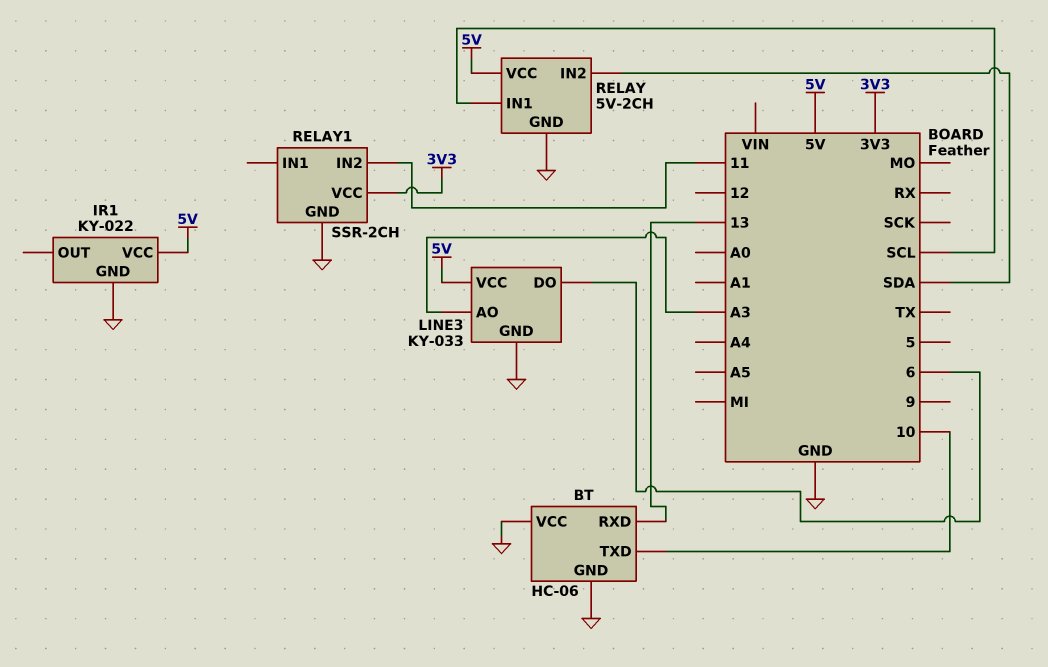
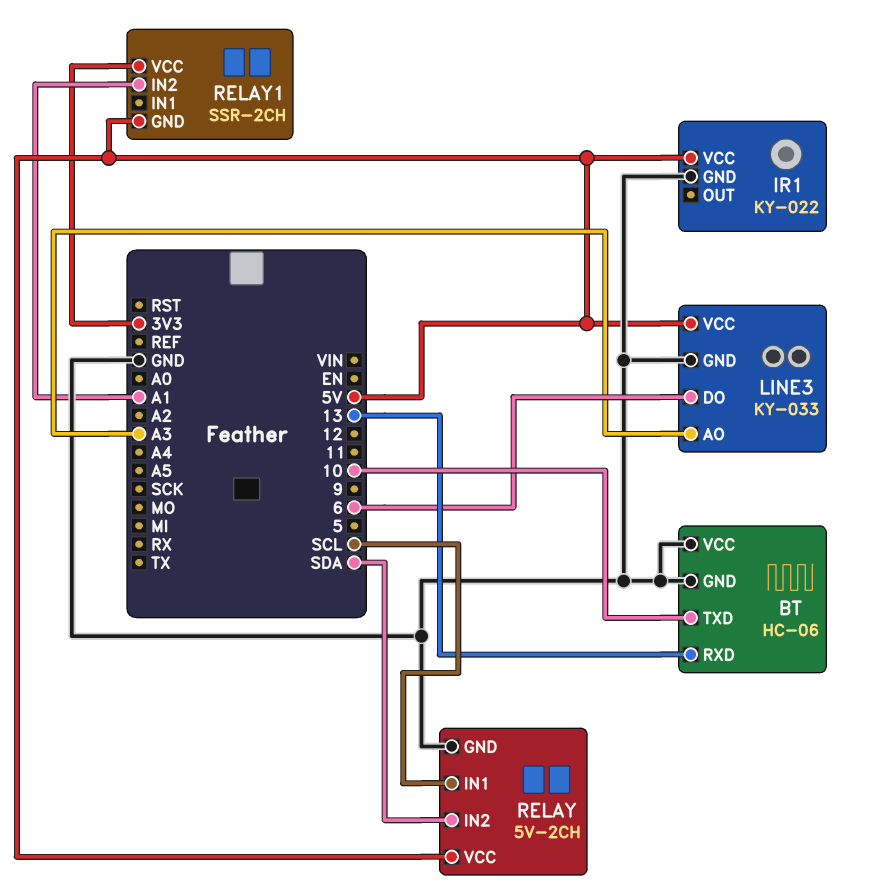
RELAY1 pin GND: GND -> 5V
RELAY1 pin IN2: 11 -> A1

